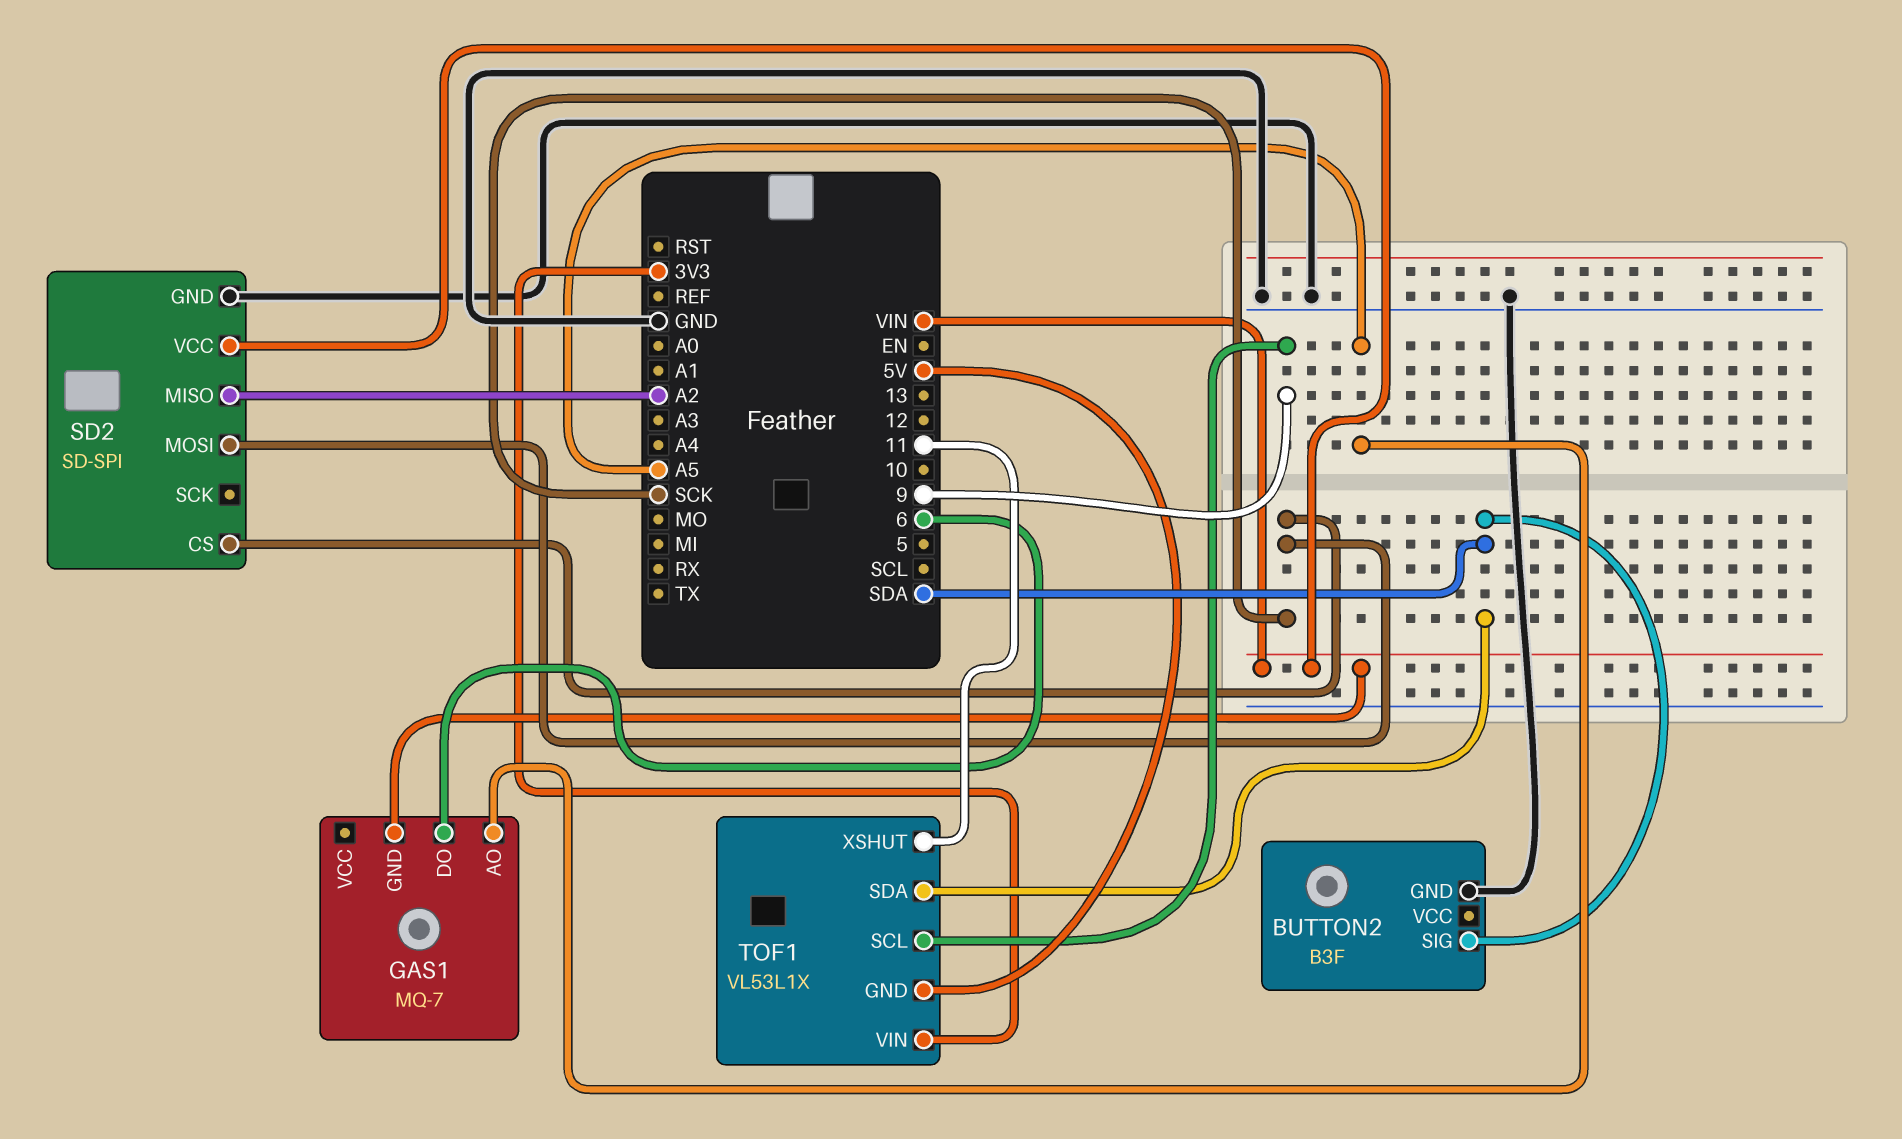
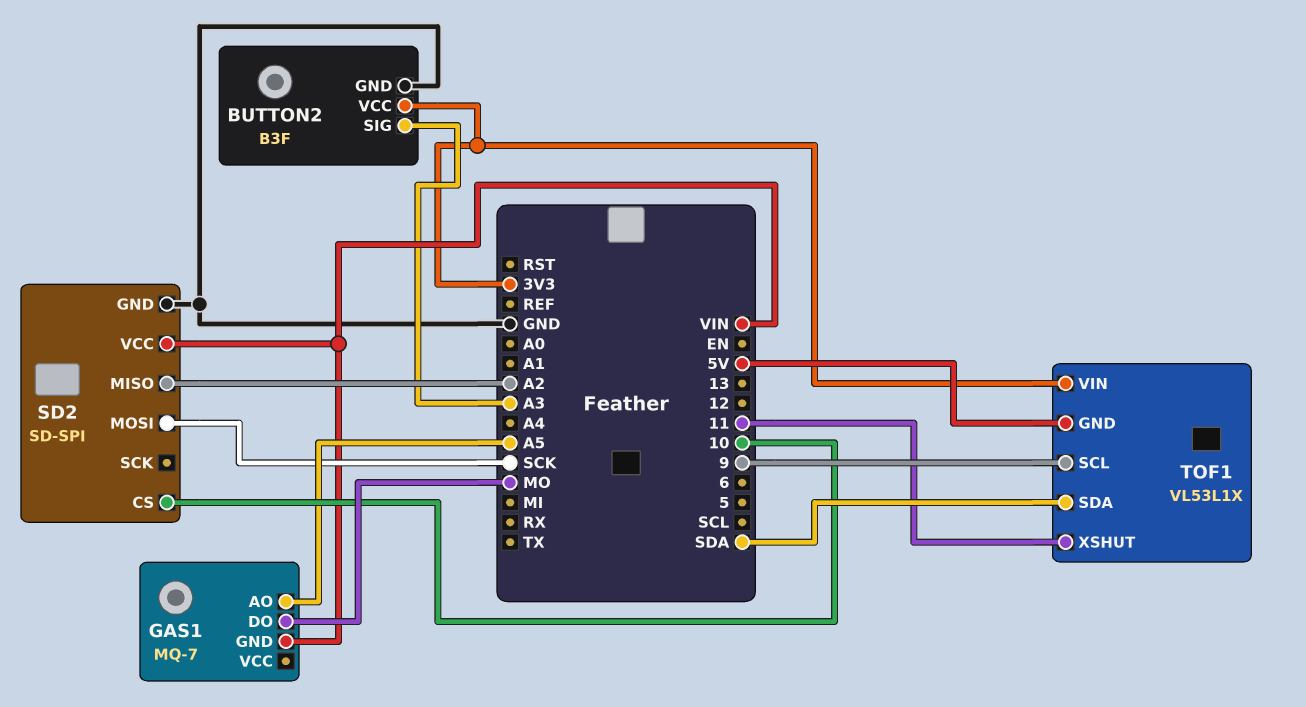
BUTTON2 pin SIG: SDA -> A3
BUTTON2 pin VCC: none -> 3V3
GAS1 pin DO: 6 -> MO
SD2 pin CS: SCK -> 10

